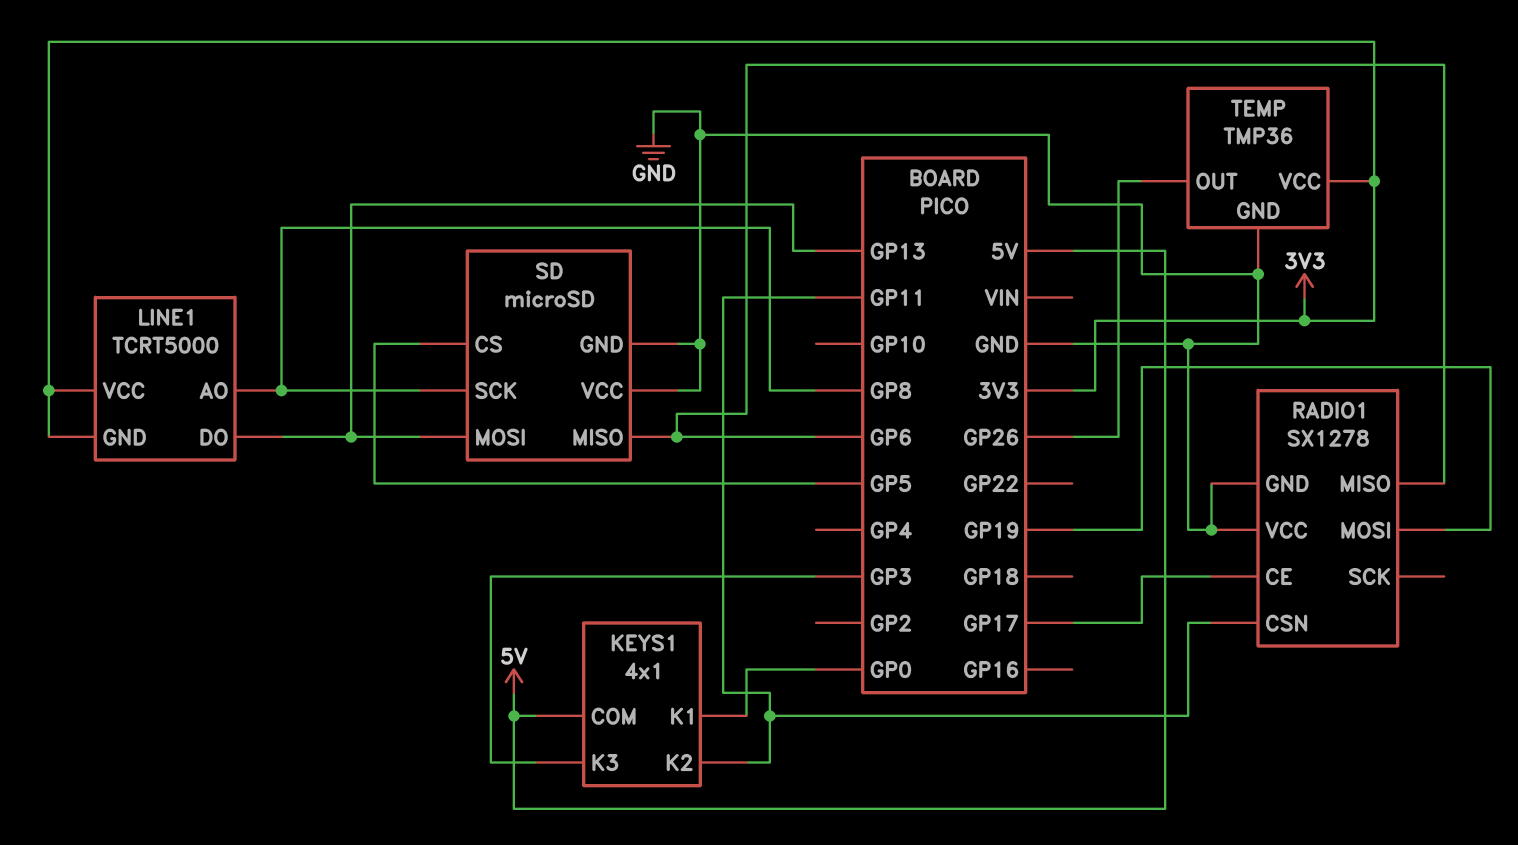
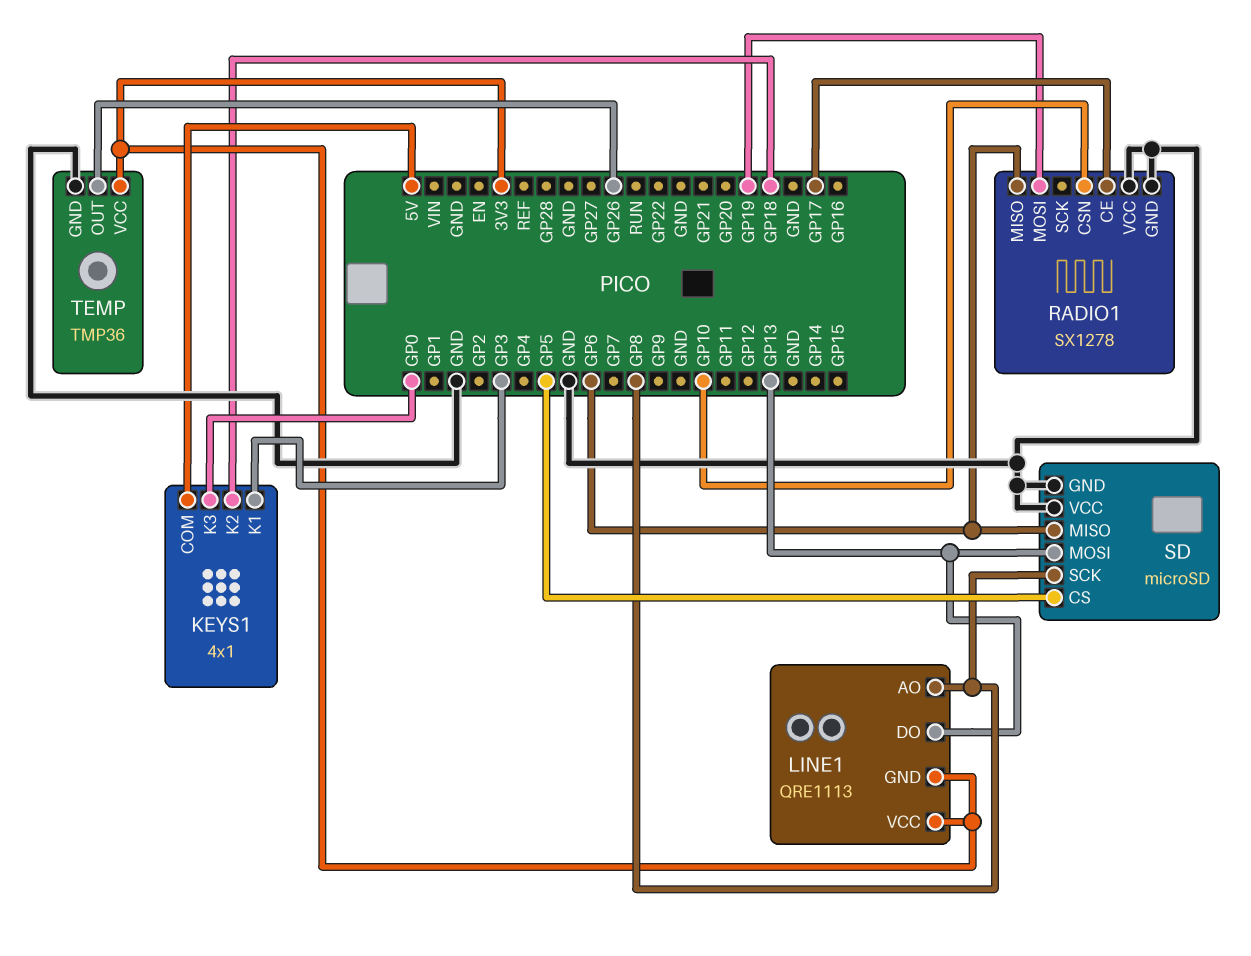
KEYS1 pin K1: GP0 -> GP3
KEYS1 pin K2: GP11 -> GP18
KEYS1 pin K3: GP3 -> GP0
LINE1: TCRT5000 -> QRE1113
RADIO1 pin CSN: GP11 -> GP10

